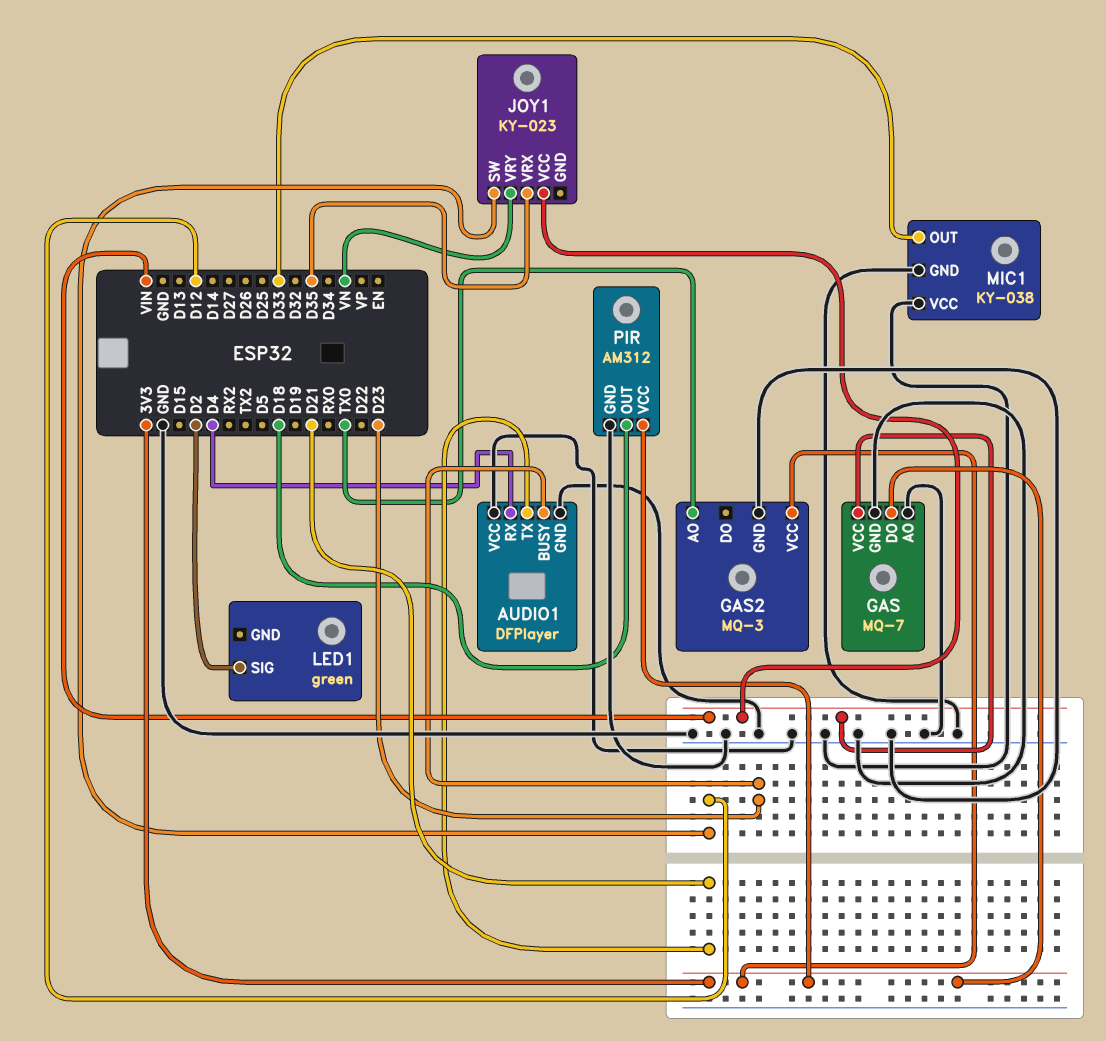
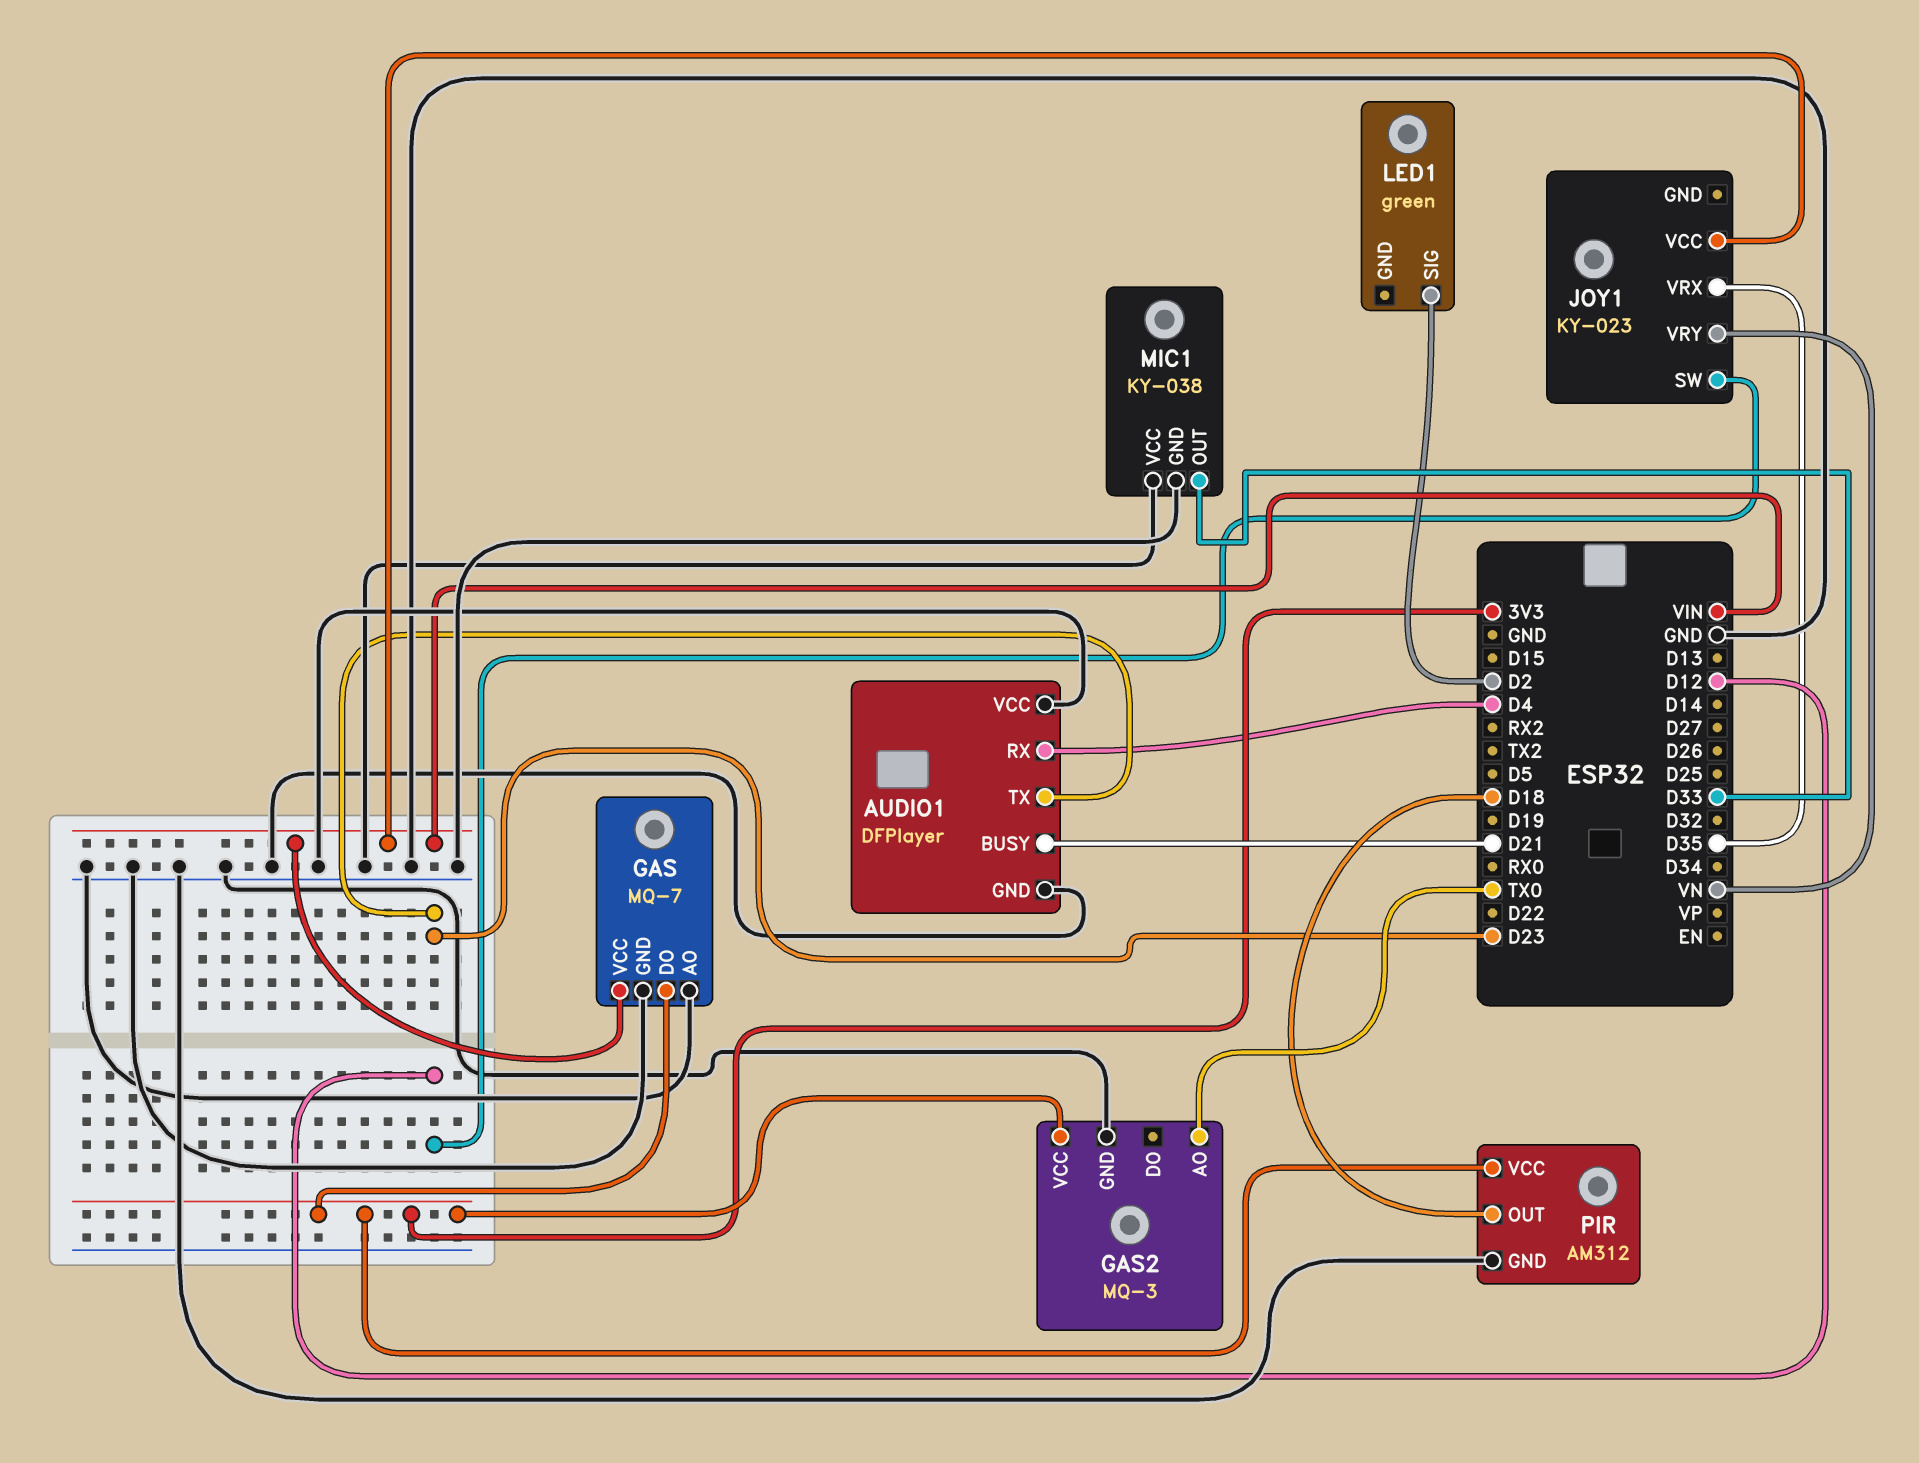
AUDIO1 pin BUSY: D23 -> D21
AUDIO1 pin TX: D21 -> D23

